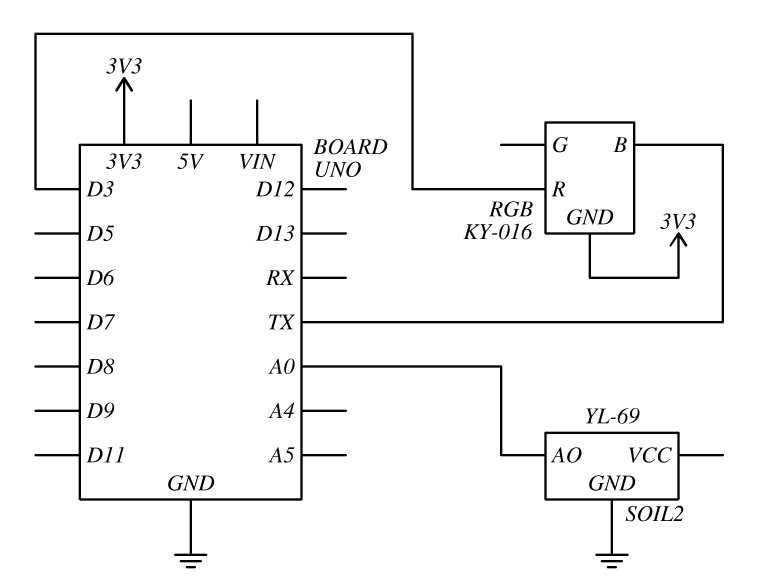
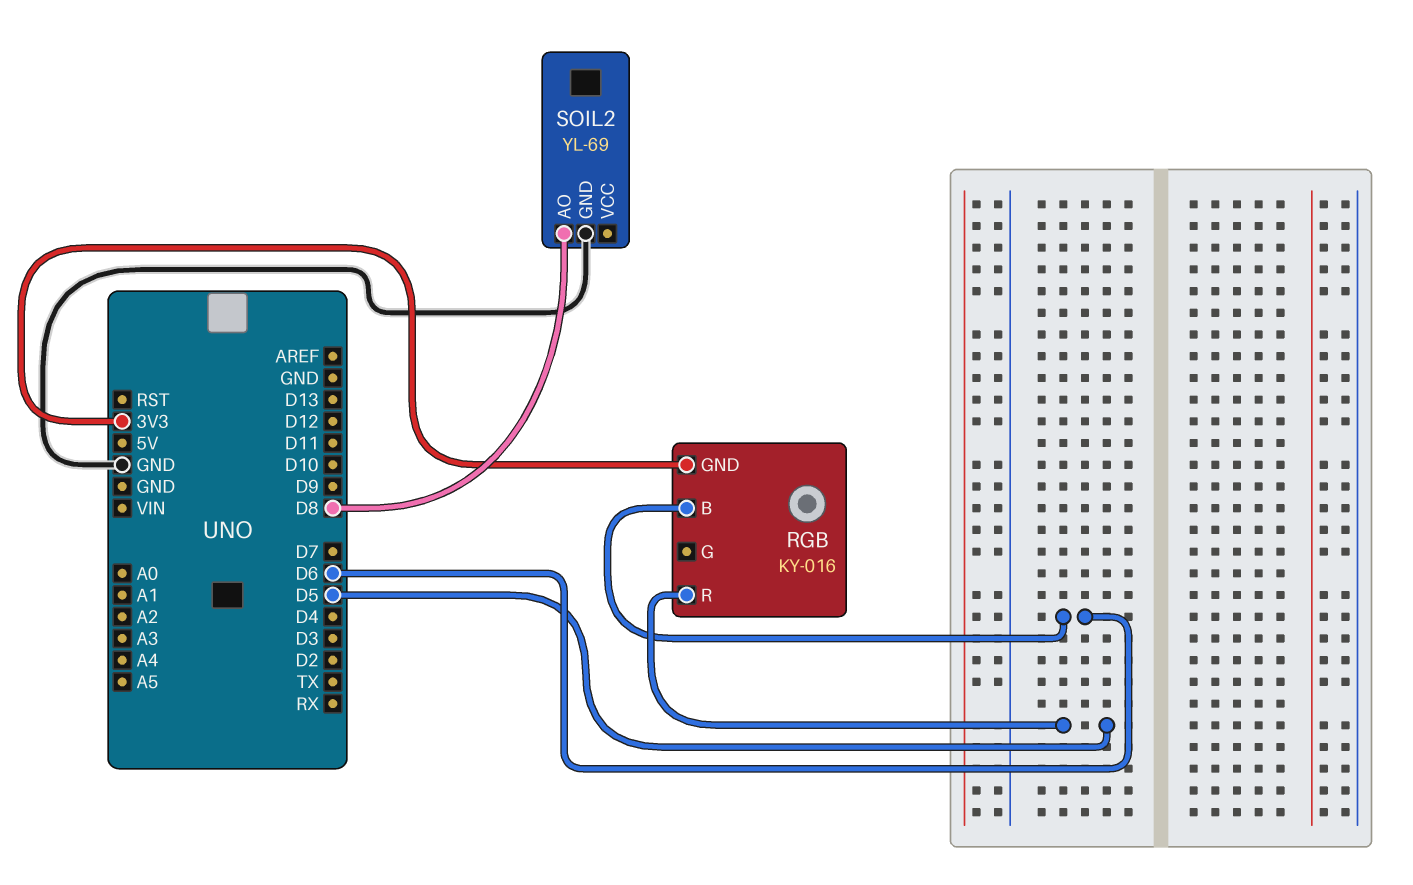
RGB pin B: TX -> D6
RGB pin R: D3 -> D5
SOIL2 pin AO: A0 -> D8

